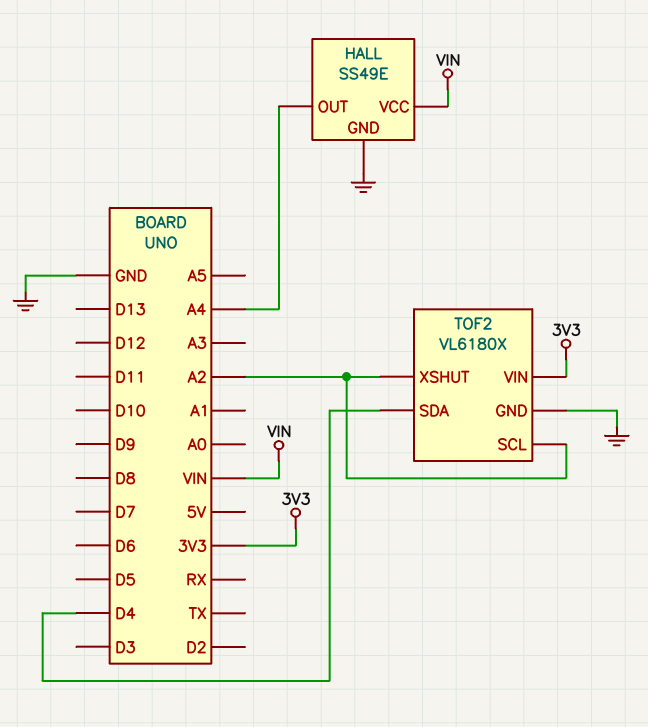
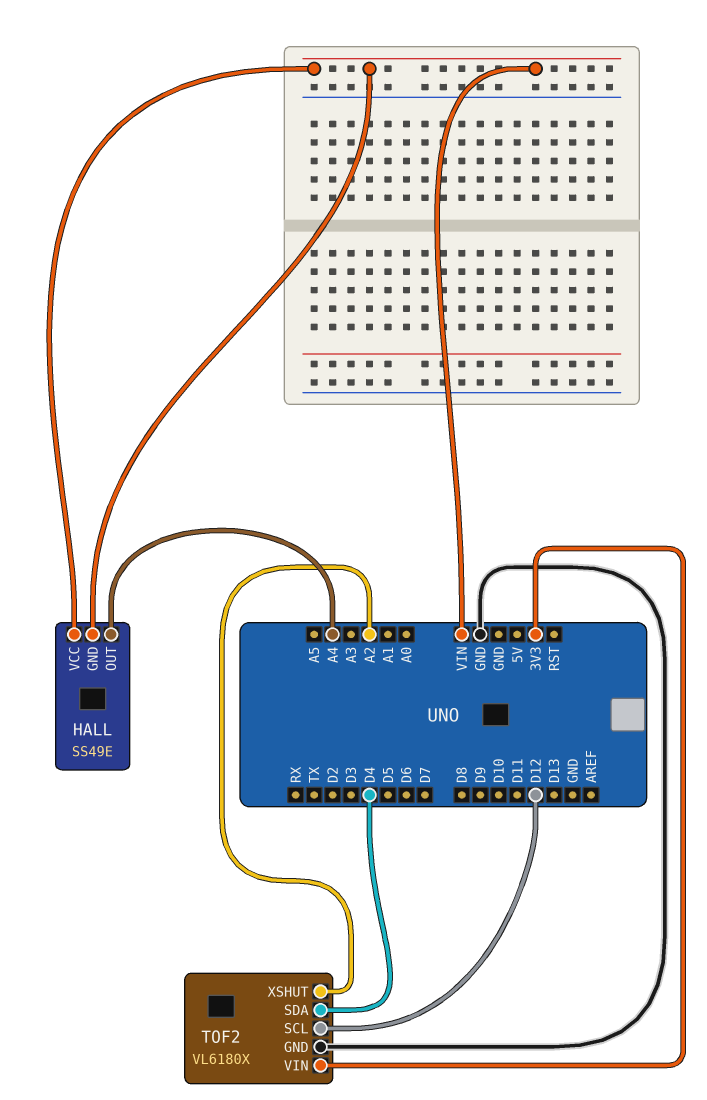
HALL pin GND: GND -> VIN
TOF2 pin SCL: A2 -> D12

